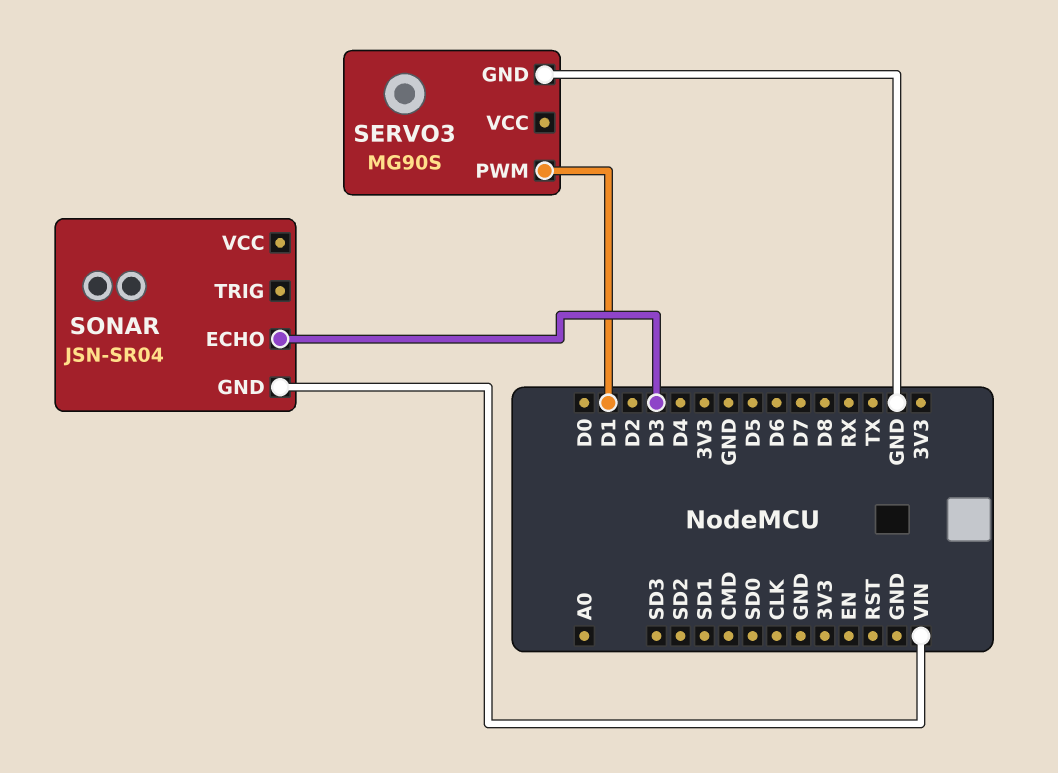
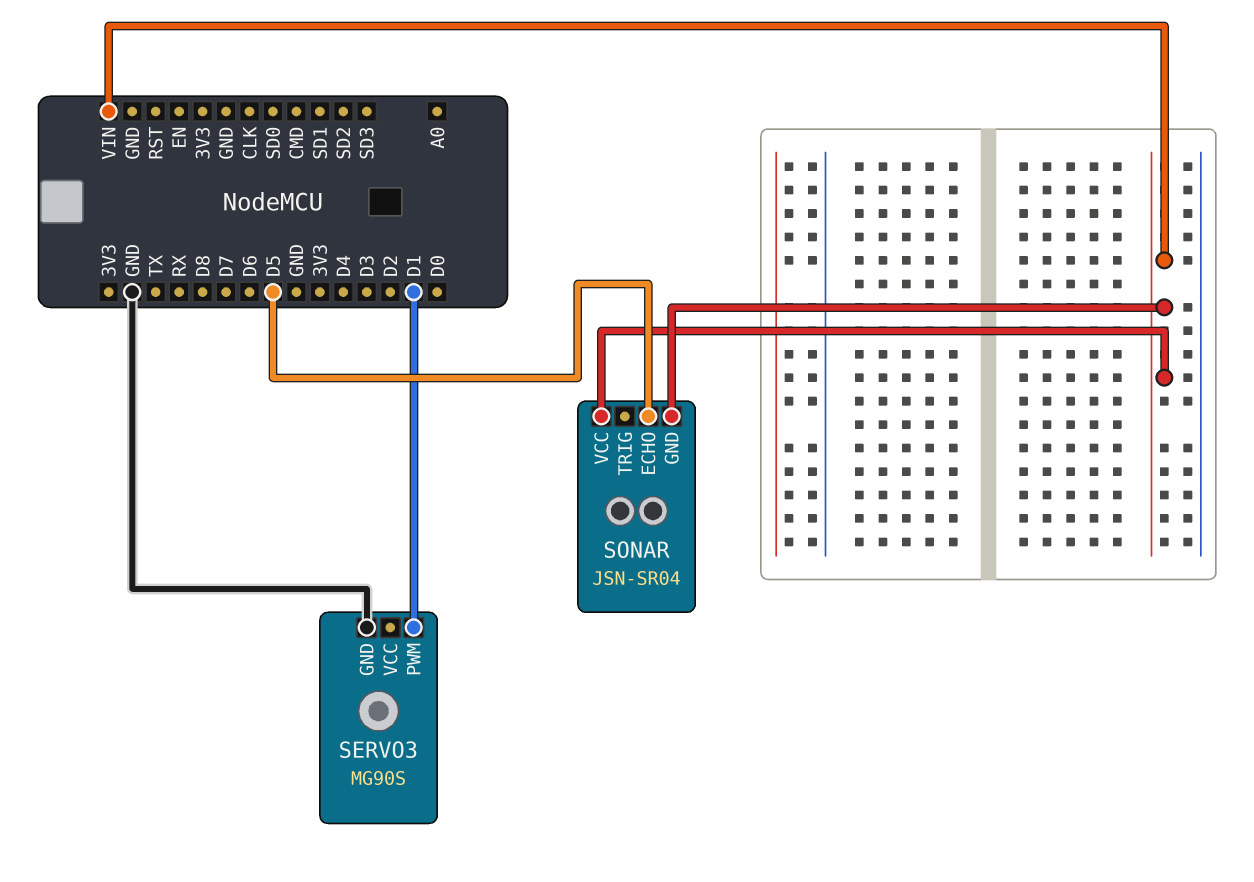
SONAR pin ECHO: D3 -> D5
SONAR pin VCC: none -> VIN

